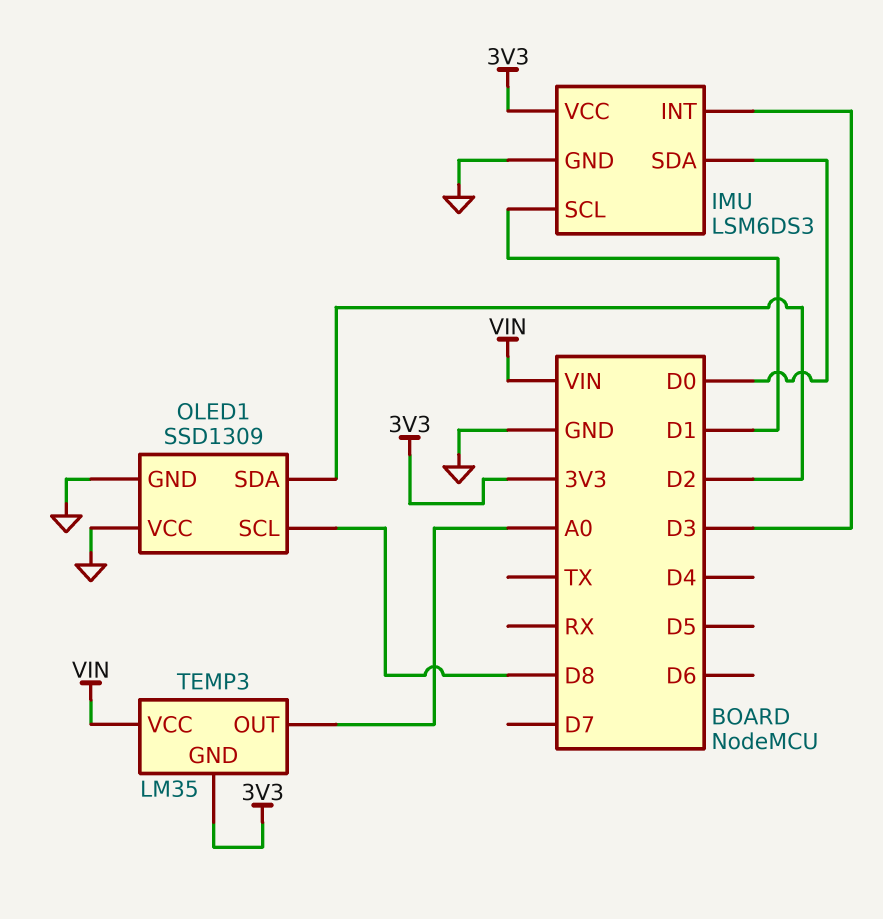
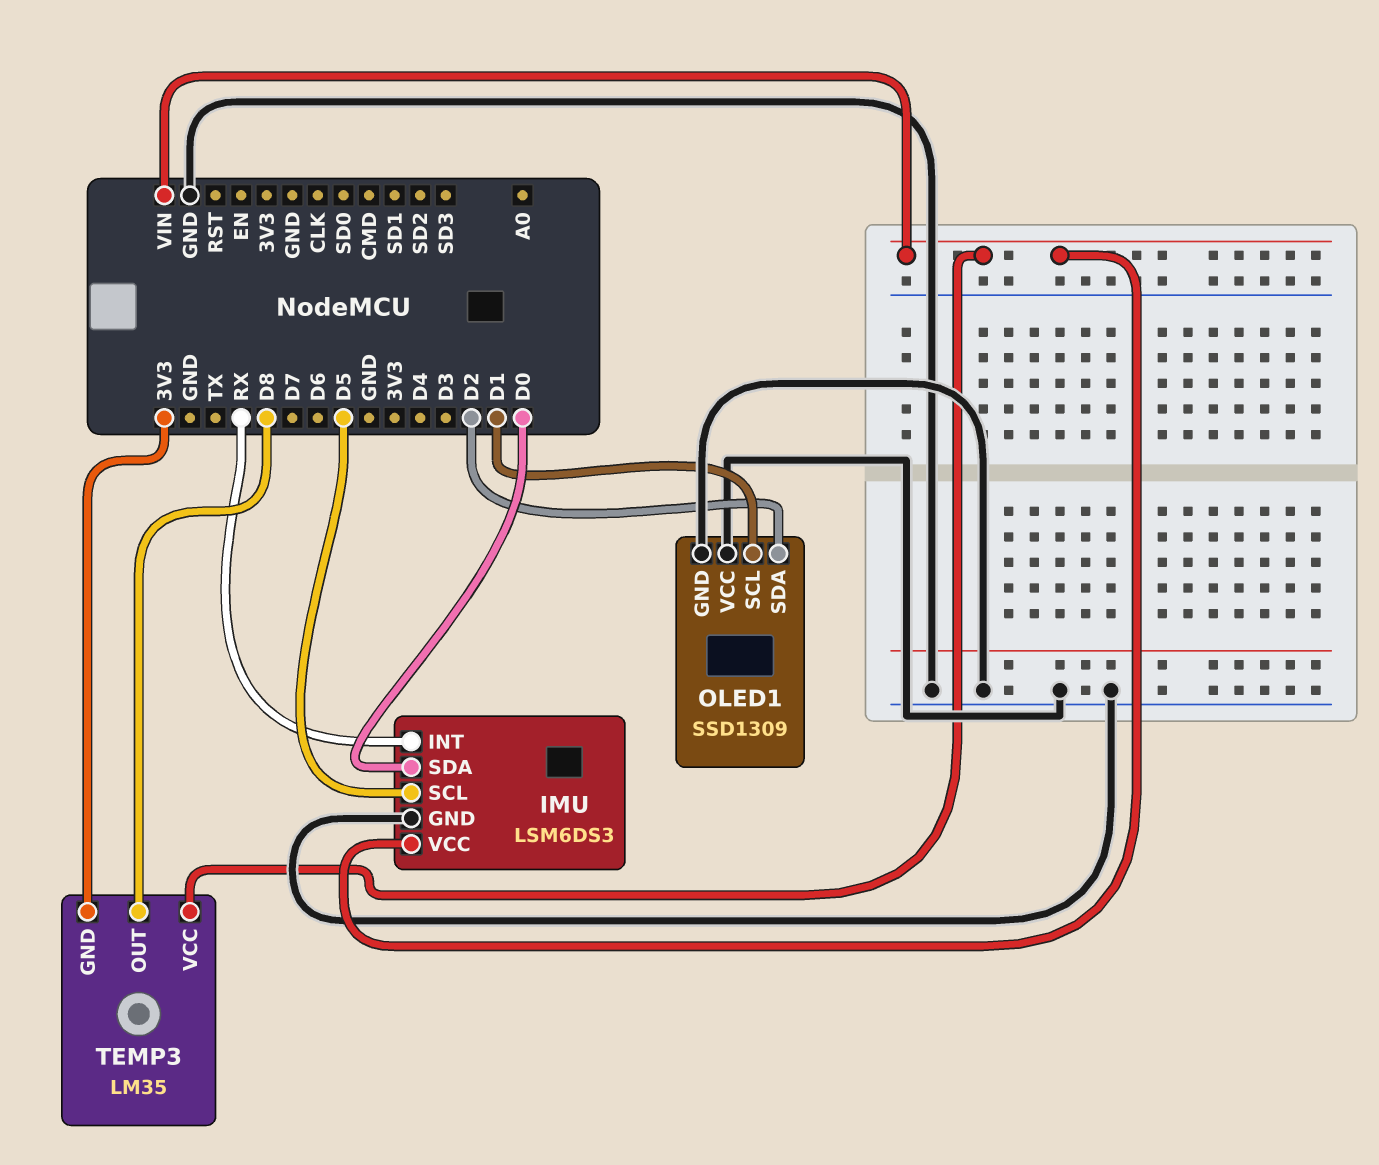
IMU pin INT: D3 -> RX
IMU pin SCL: D1 -> D5
IMU pin VCC: 3V3 -> VIN
OLED1 pin SCL: D8 -> D1
TEMP3 pin OUT: A0 -> D8

